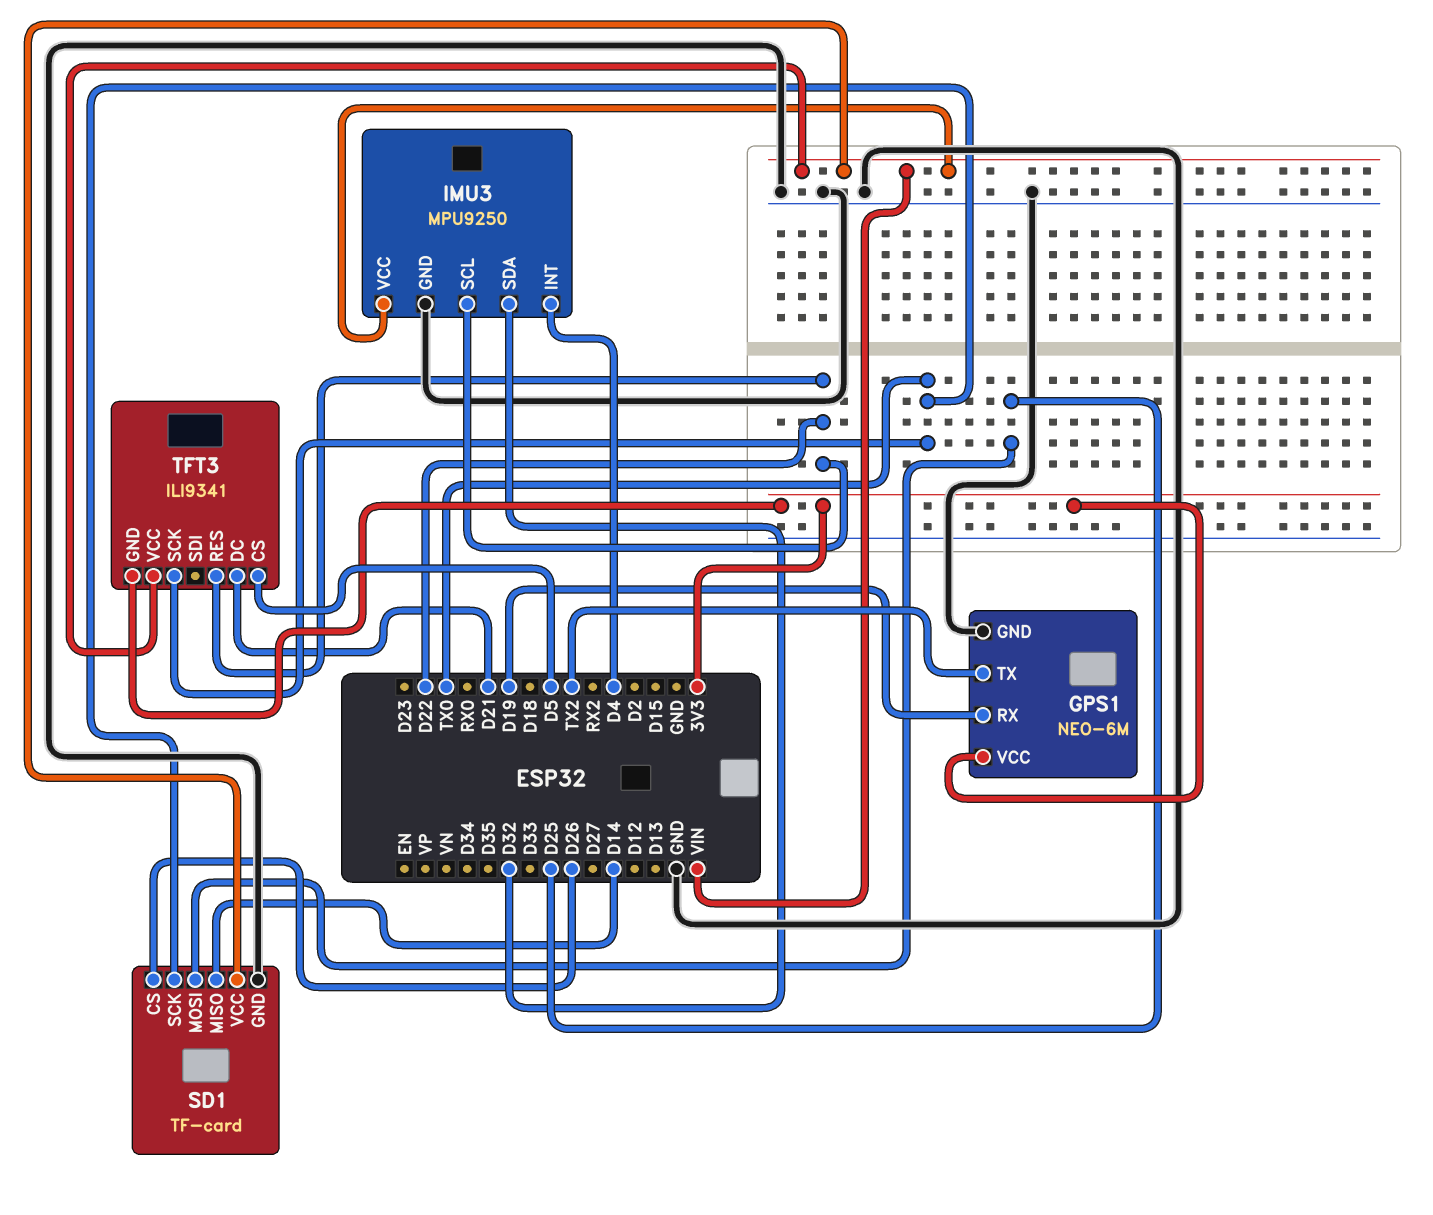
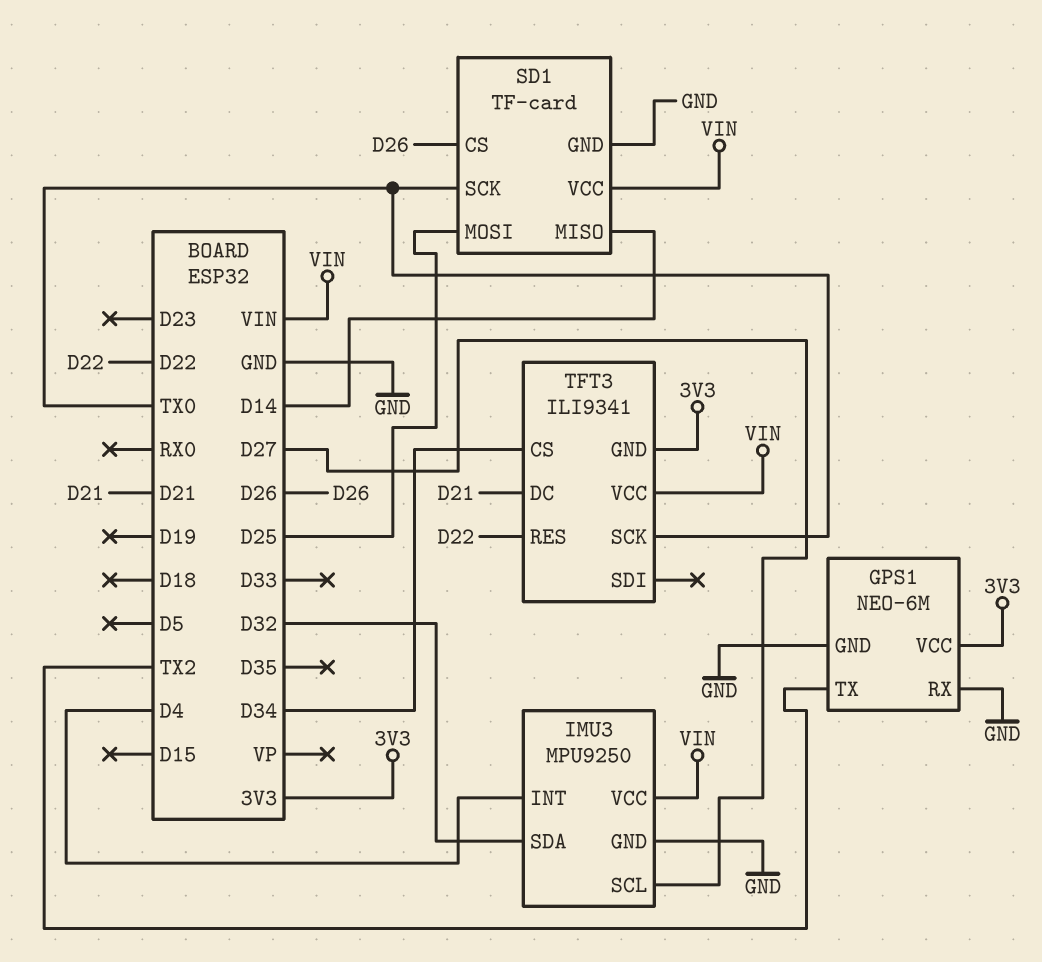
GPS1 pin RX: D19 -> GND
IMU3 pin SCL: D22 -> D27
TFT3 pin CS: D5 -> D34

